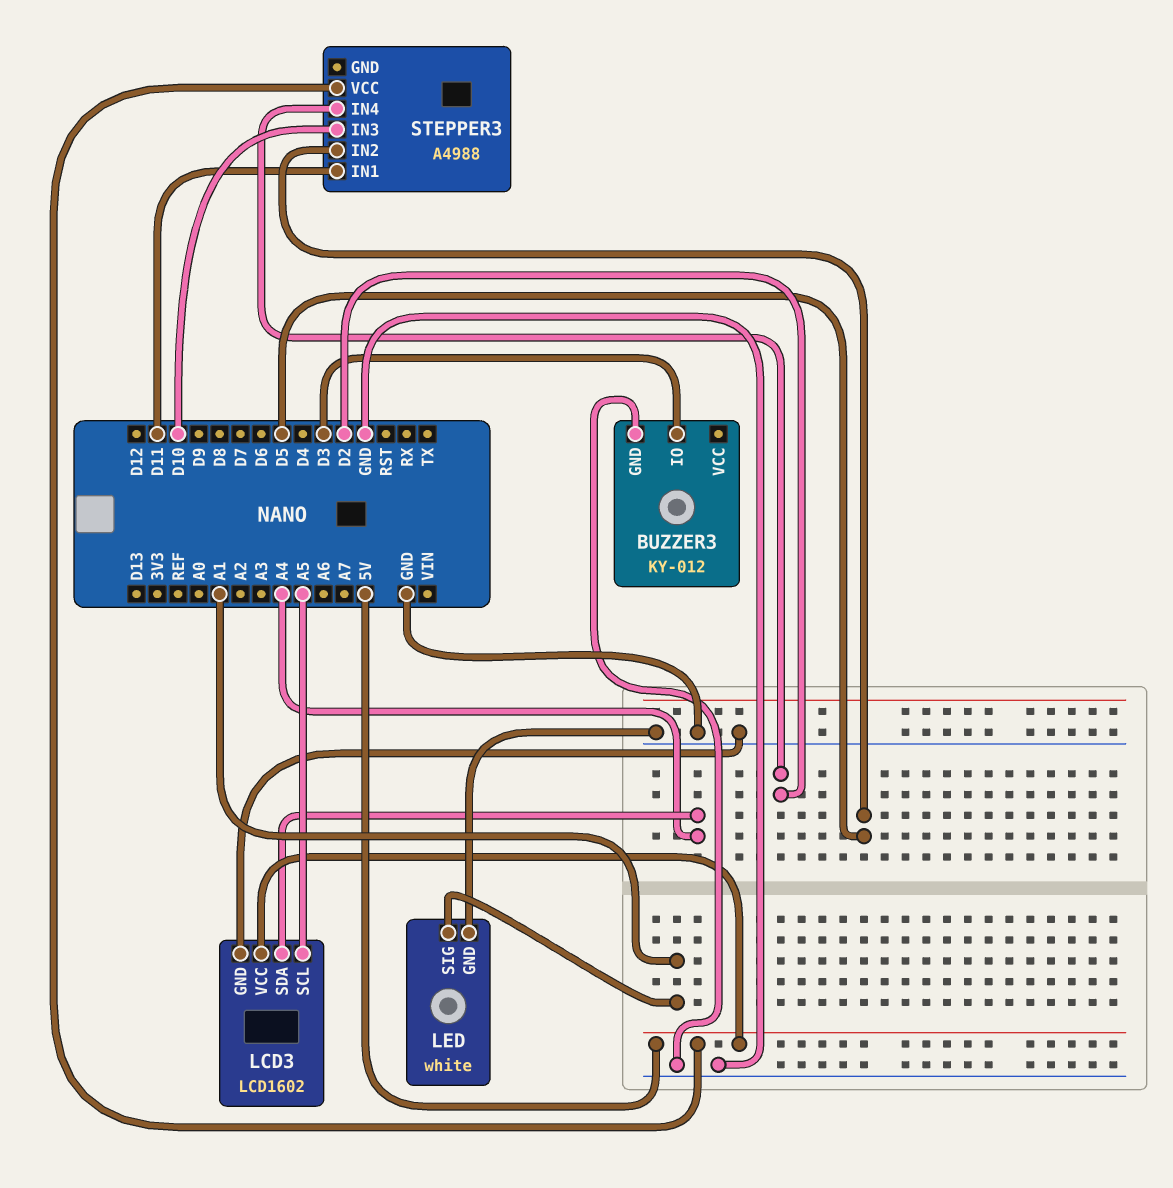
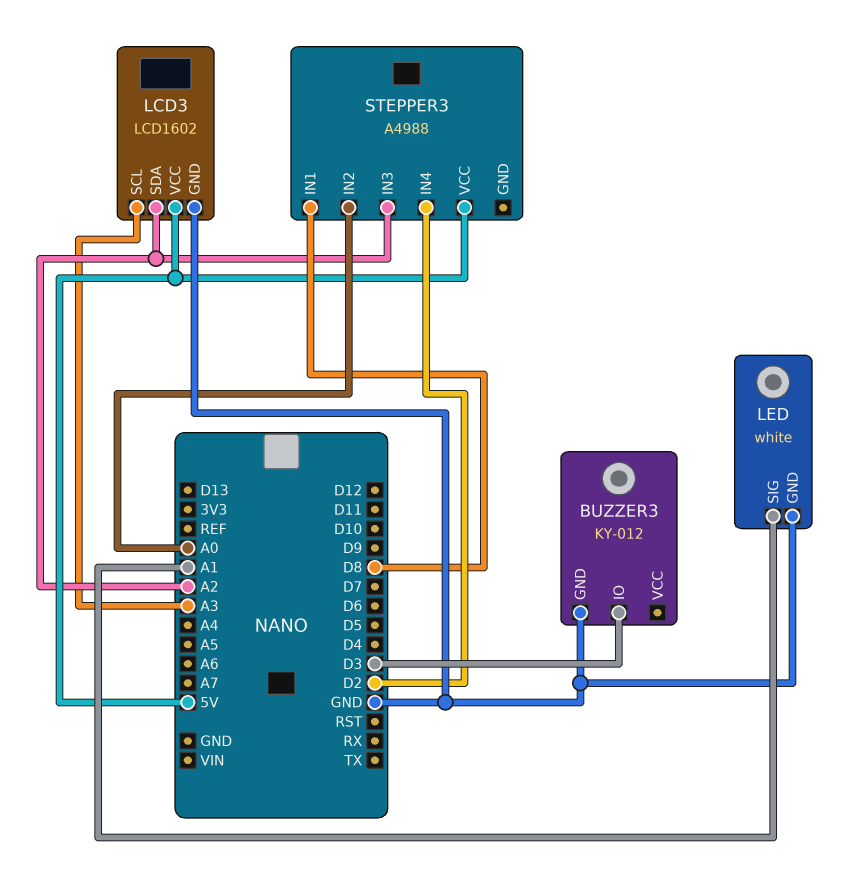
LCD3 pin SCL: A5 -> A3
LCD3 pin SDA: A4 -> A2
STEPPER3 pin IN1: D11 -> D8
STEPPER3 pin IN2: D5 -> A0
STEPPER3 pin IN3: D10 -> A2

